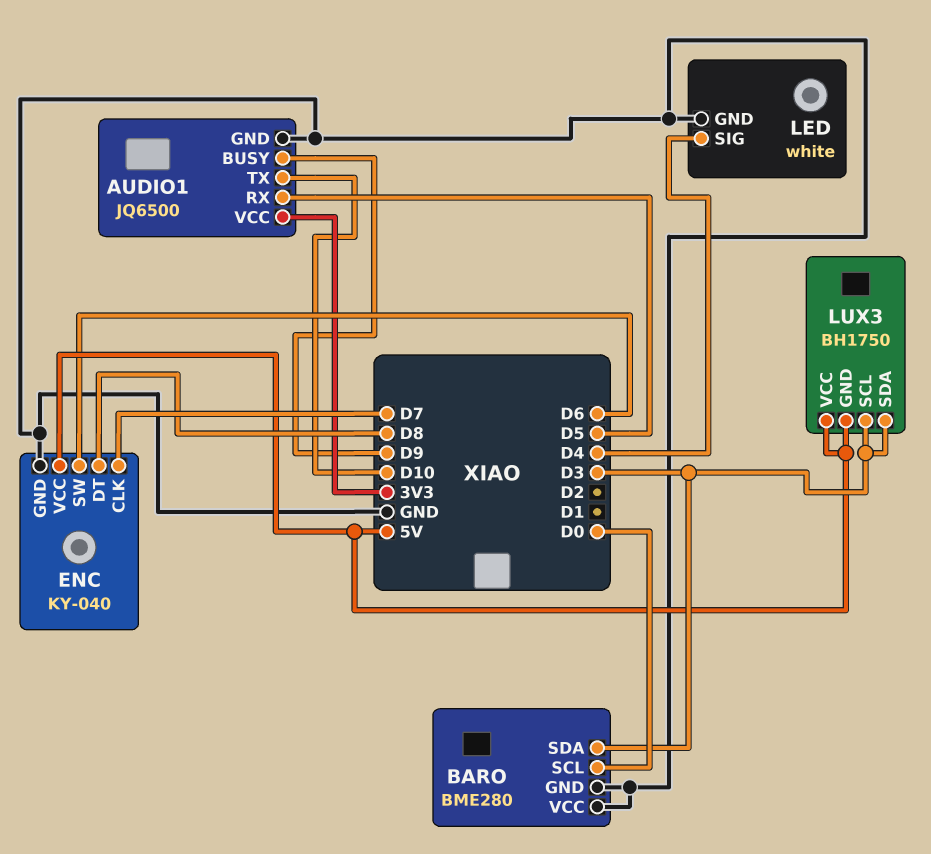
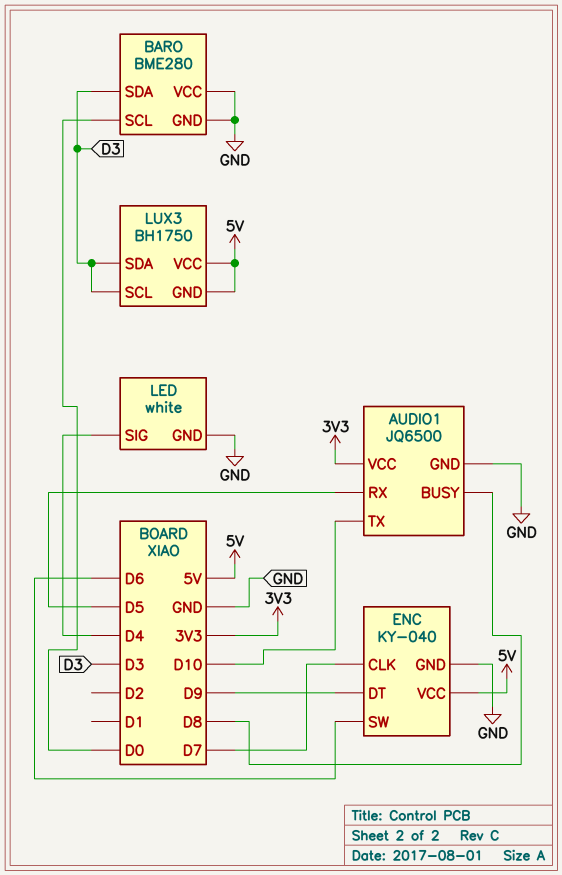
AUDIO1 pin BUSY: D9 -> D8
ENC pin DT: D8 -> D9

